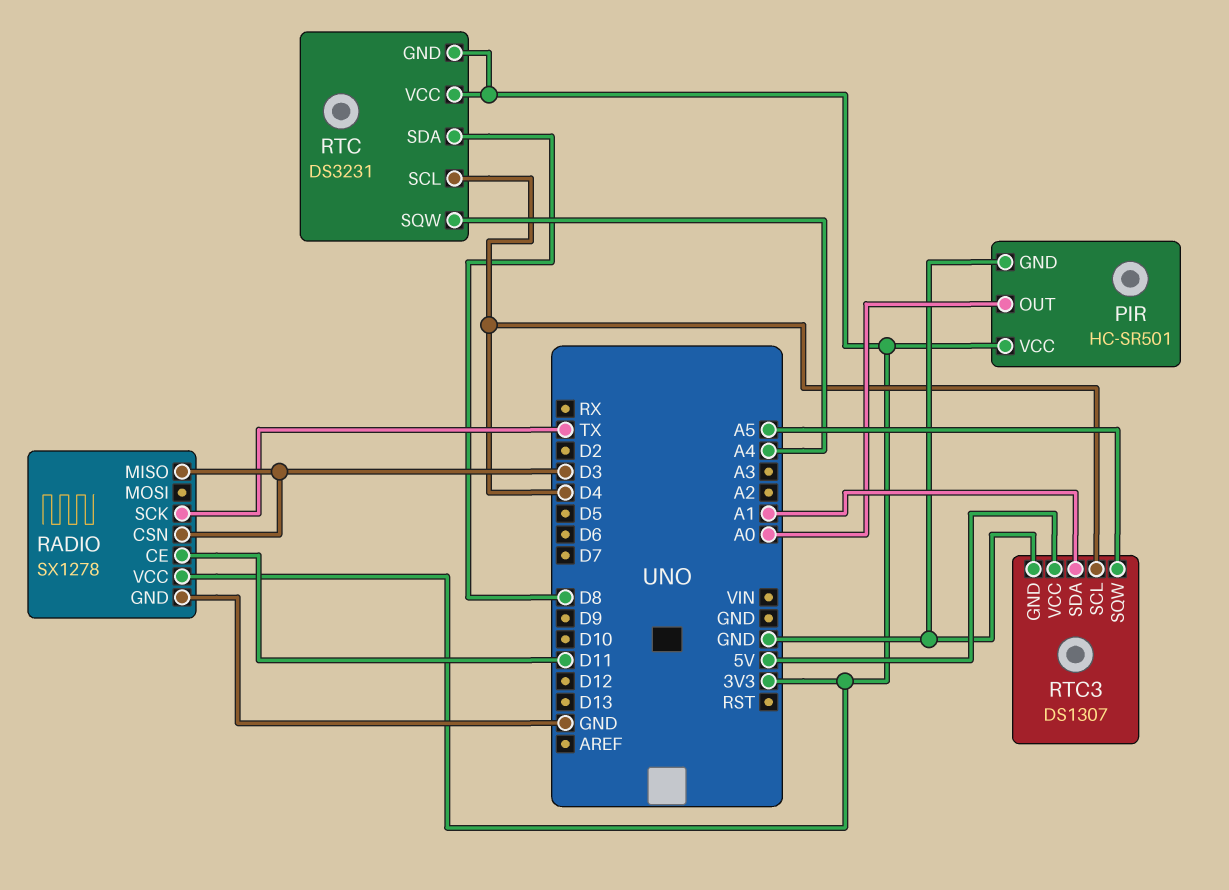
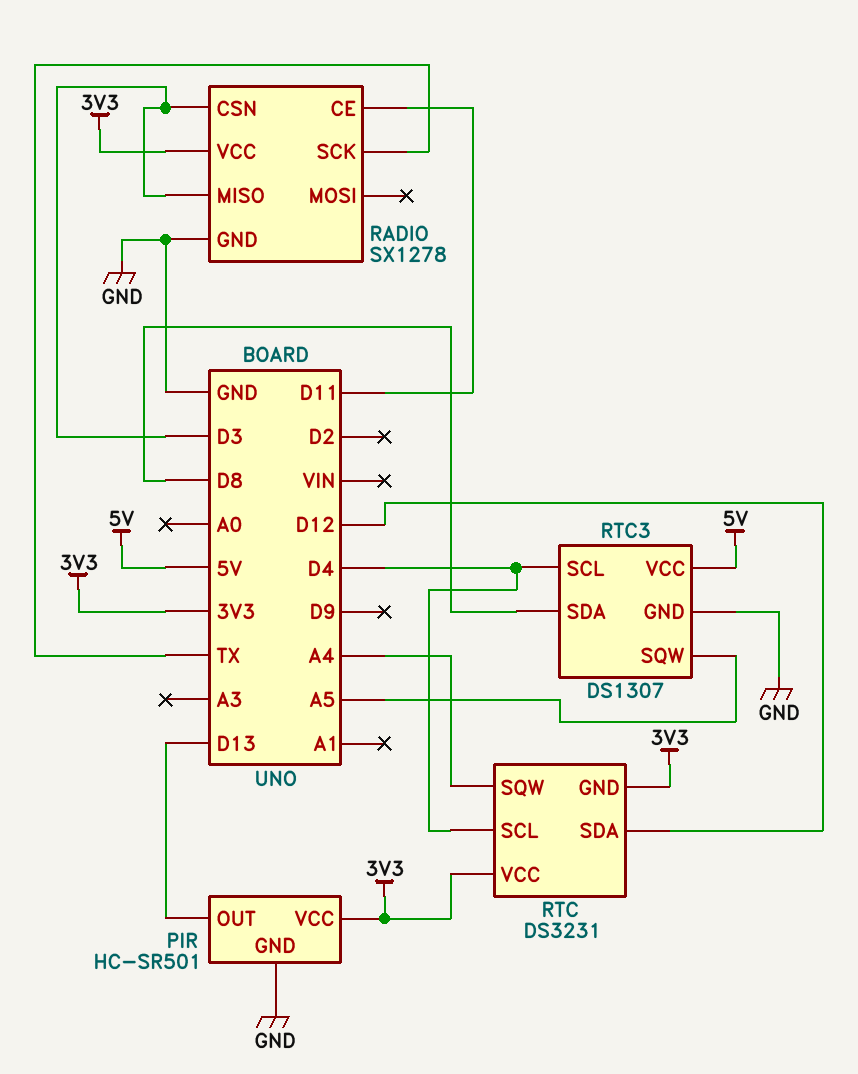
PIR pin OUT: A0 -> D13
RTC pin SDA: D8 -> D12
RTC3 pin SDA: A1 -> D8

